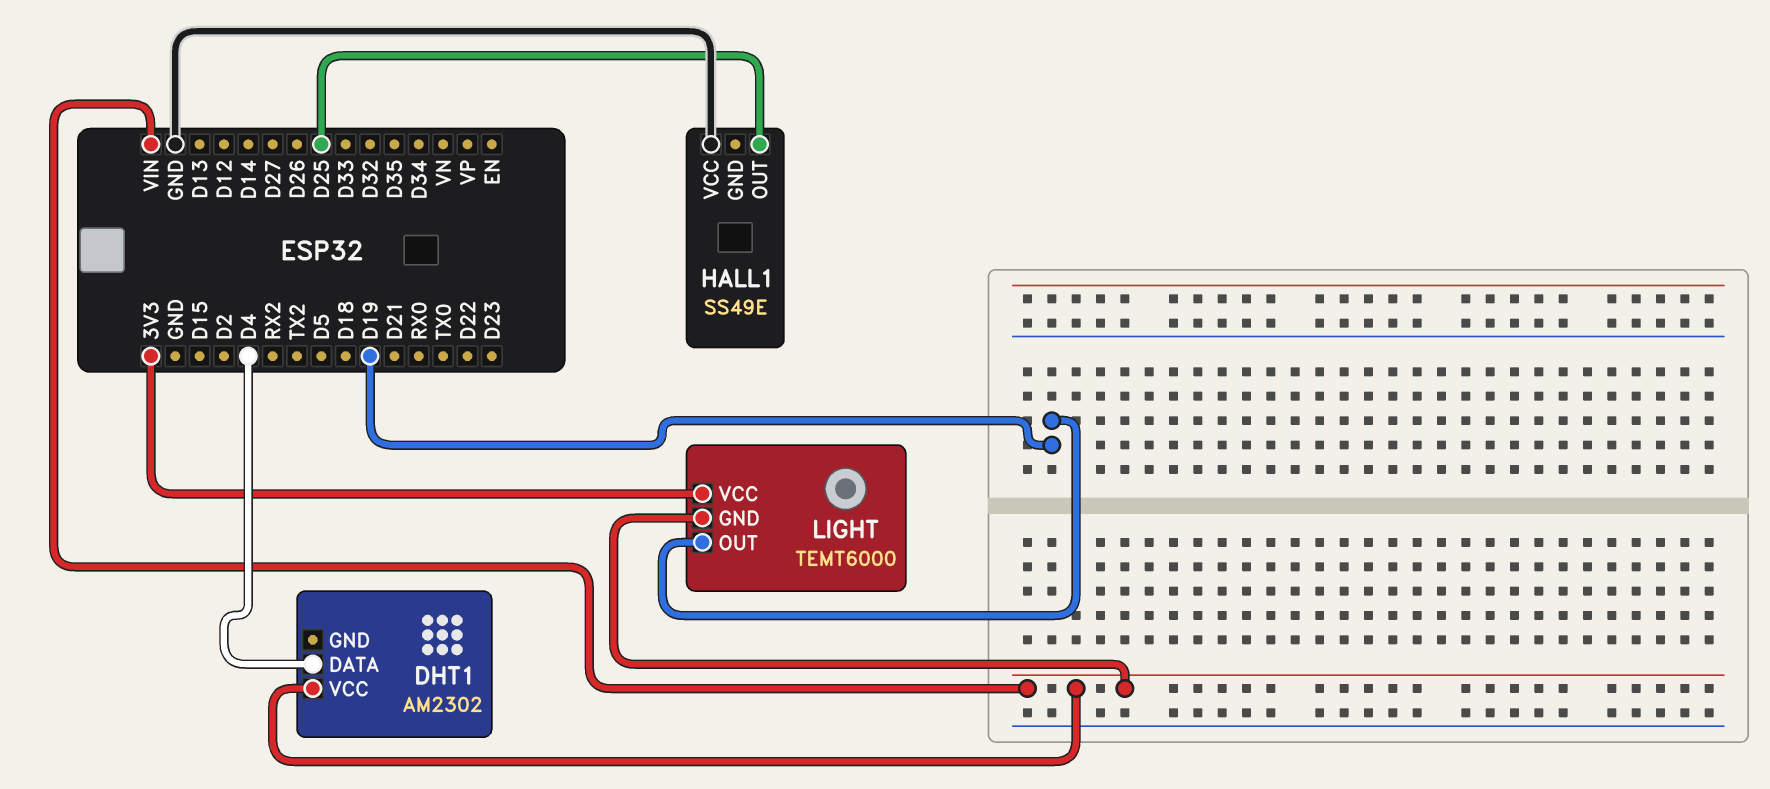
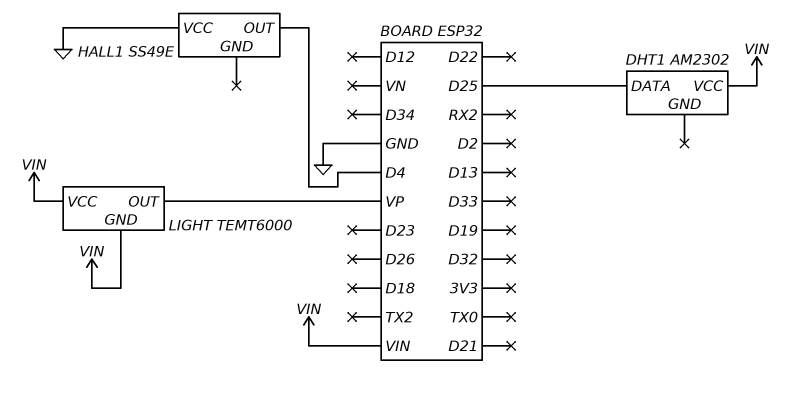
DHT1 pin DATA: D4 -> D25
HALL1 pin OUT: D25 -> D4
LIGHT pin OUT: D19 -> VP
LIGHT pin VCC: 3V3 -> VIN

